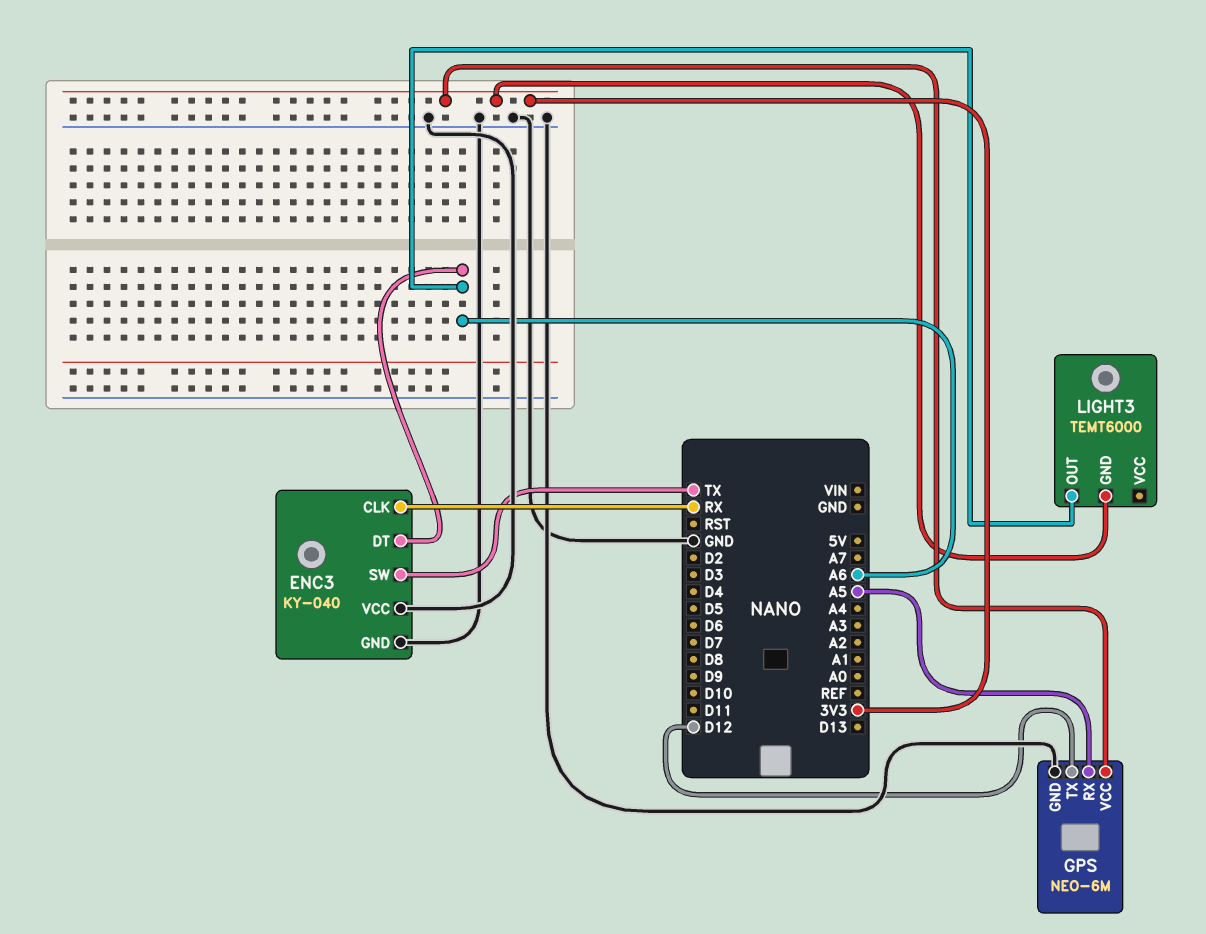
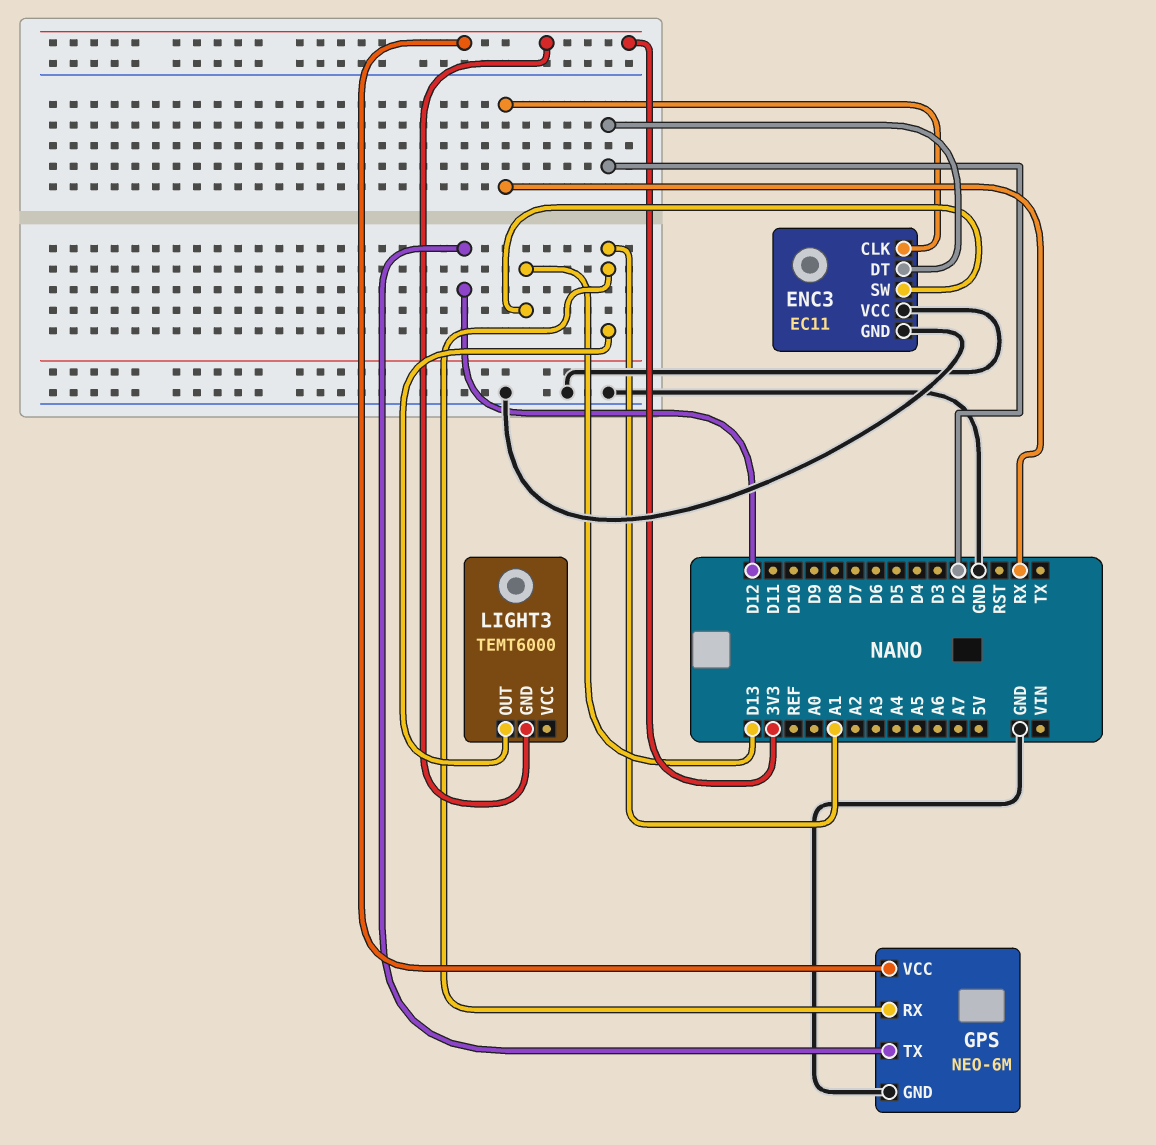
ENC3: KY-040 -> EC11
ENC3 pin DT: A6 -> D2
ENC3 pin SW: TX -> D13
GPS pin RX: A5 -> A1
LIGHT3 pin OUT: A6 -> A1

